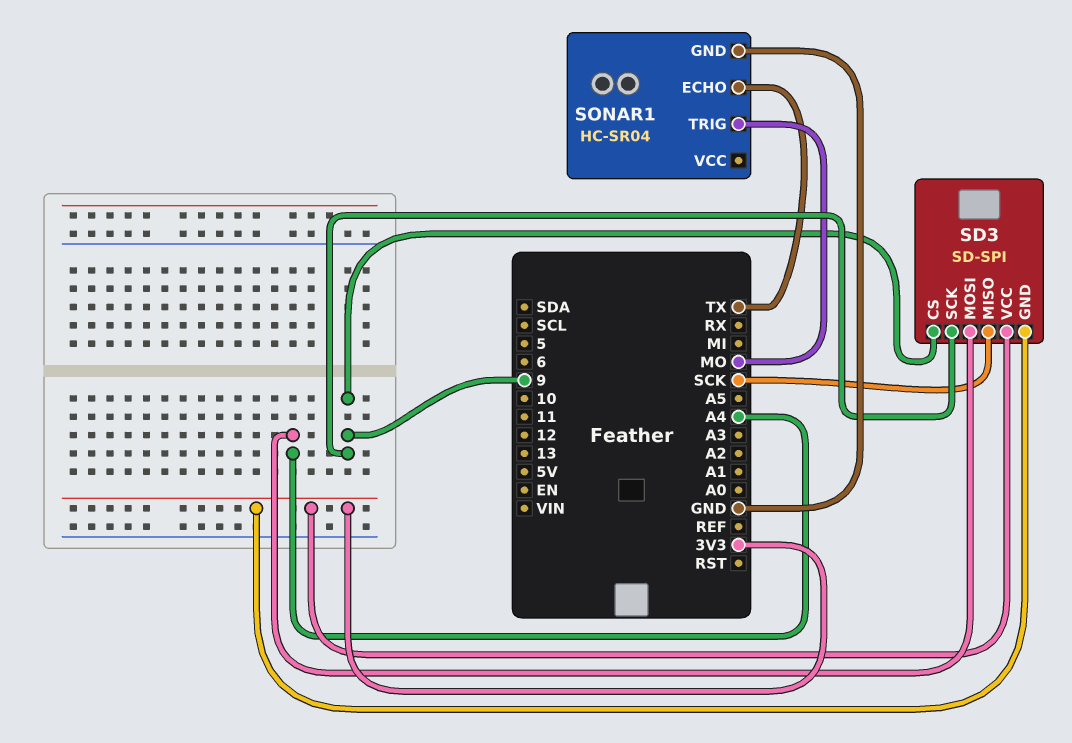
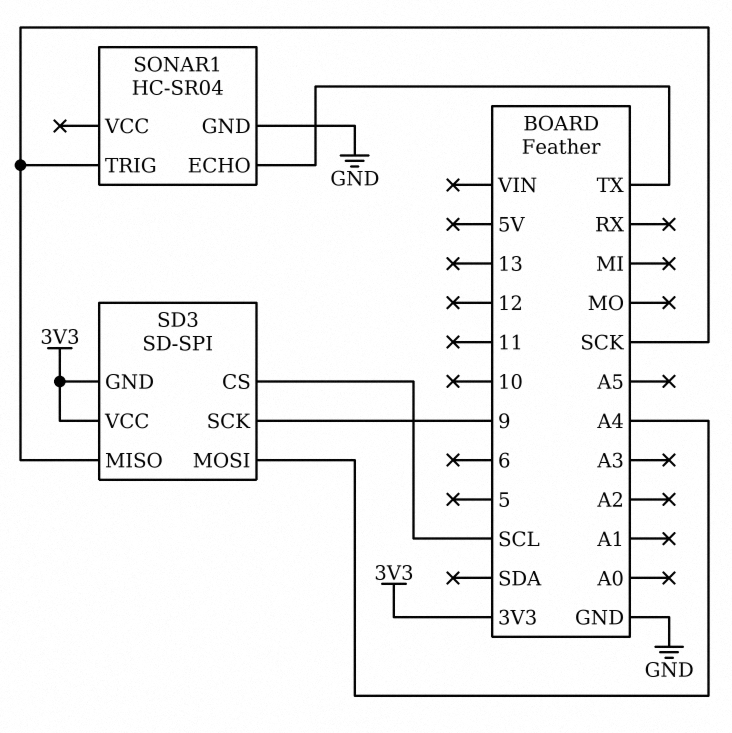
SD3 pin CS: 9 -> SCL
SONAR1 pin TRIG: MO -> SCK

